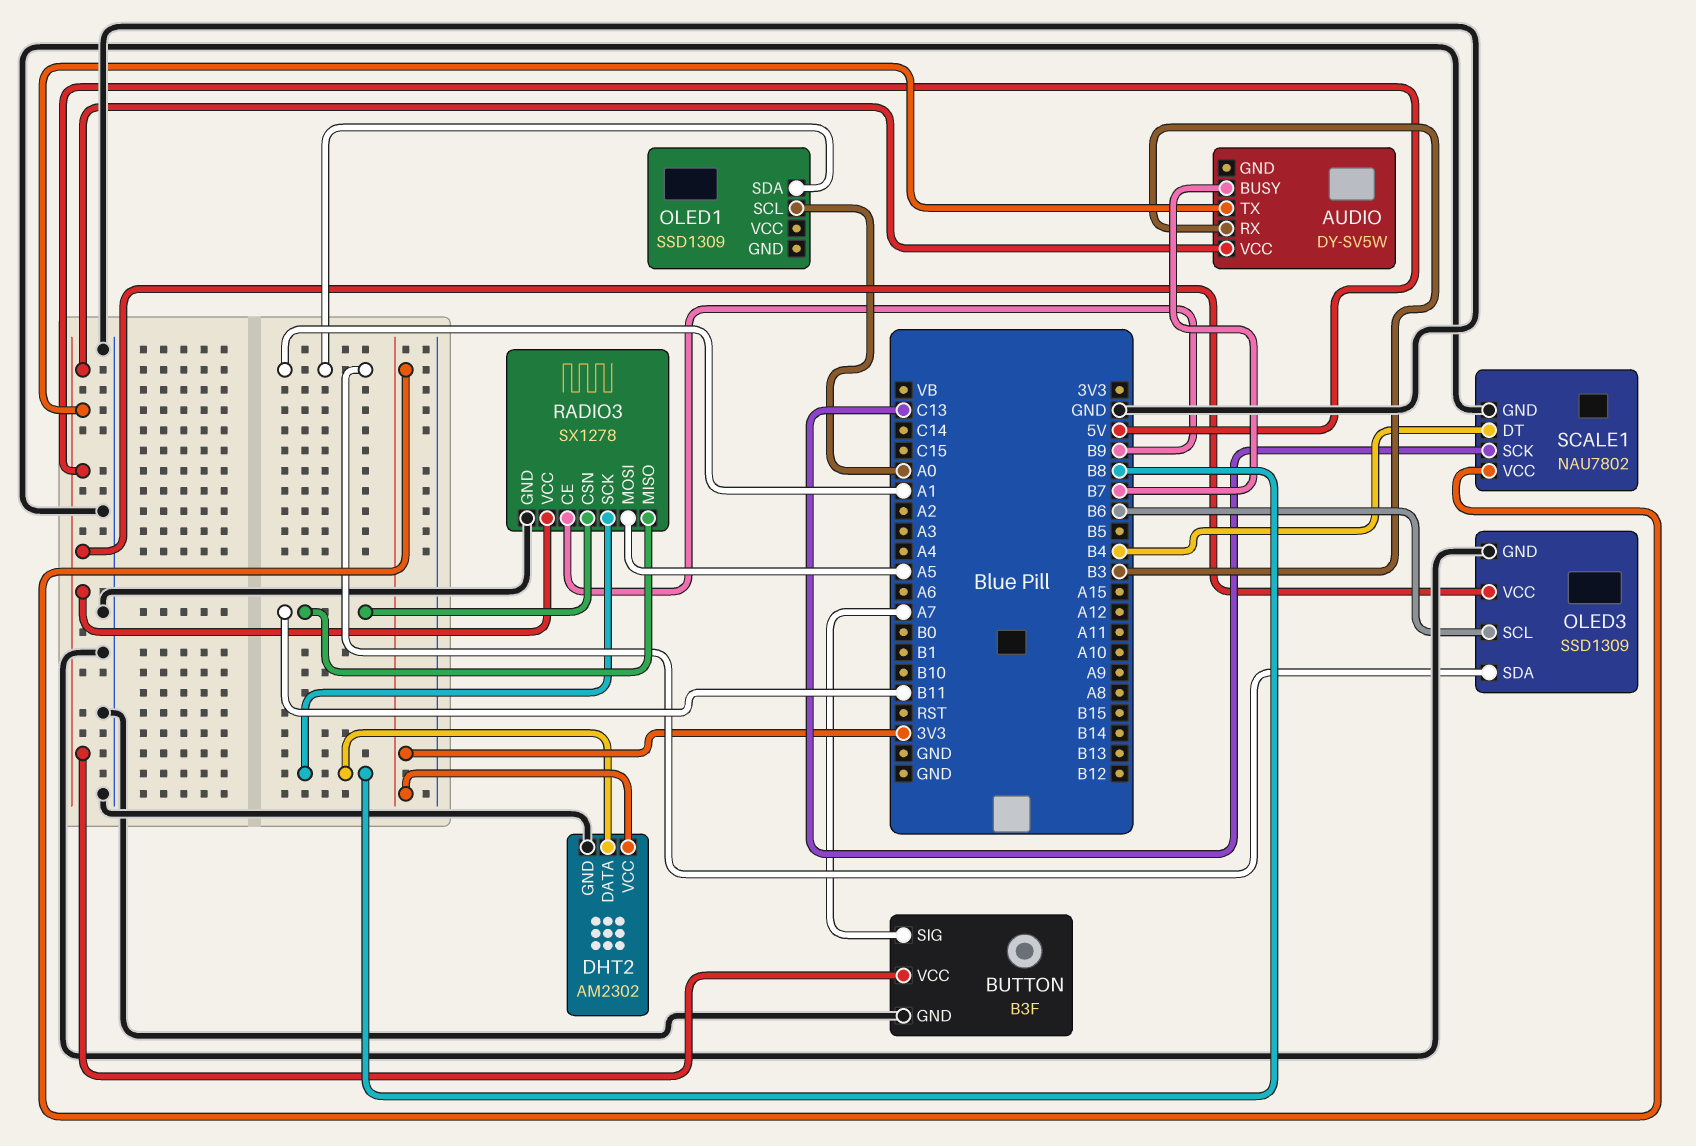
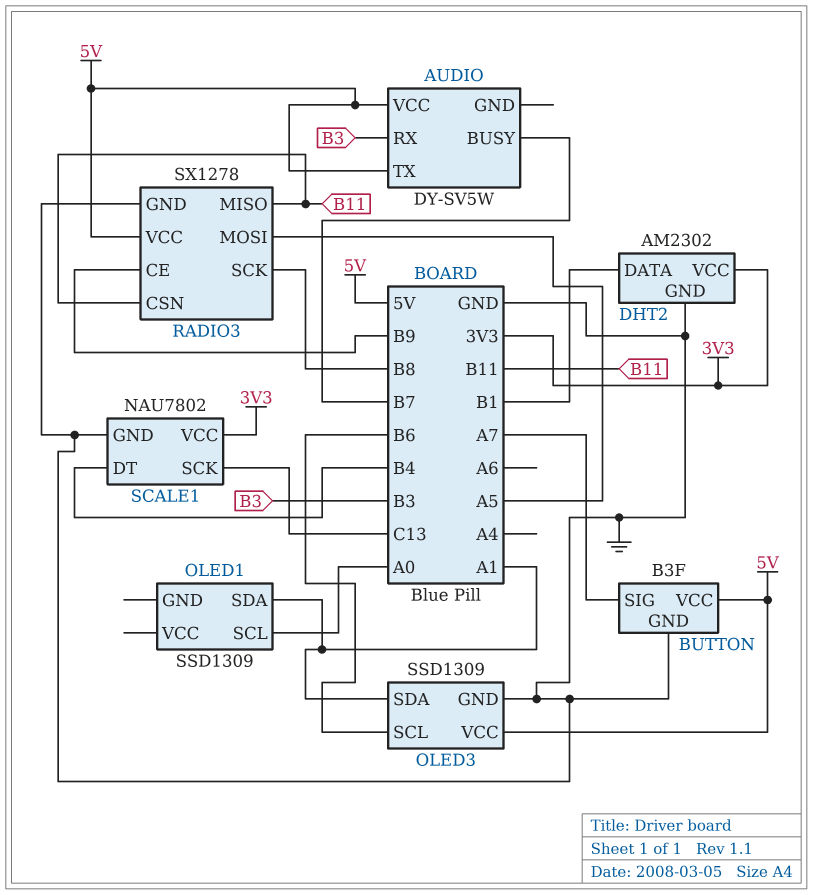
DHT2 pin DATA: B8 -> B1

